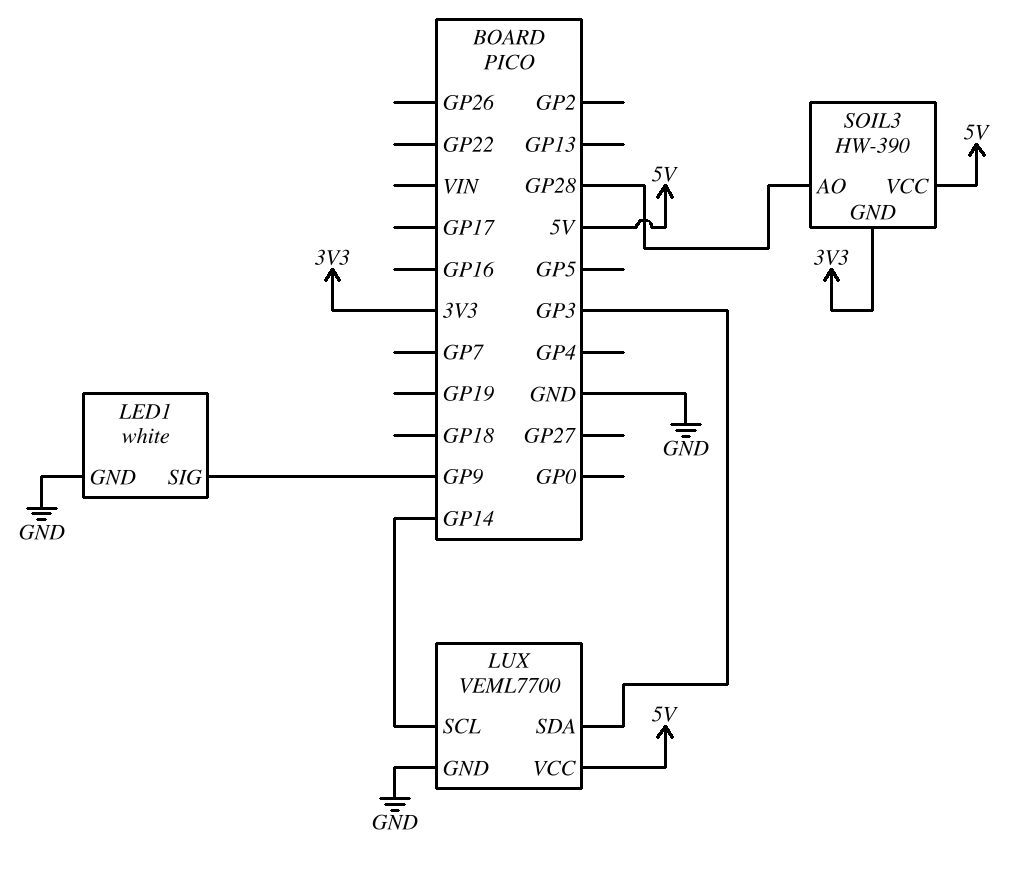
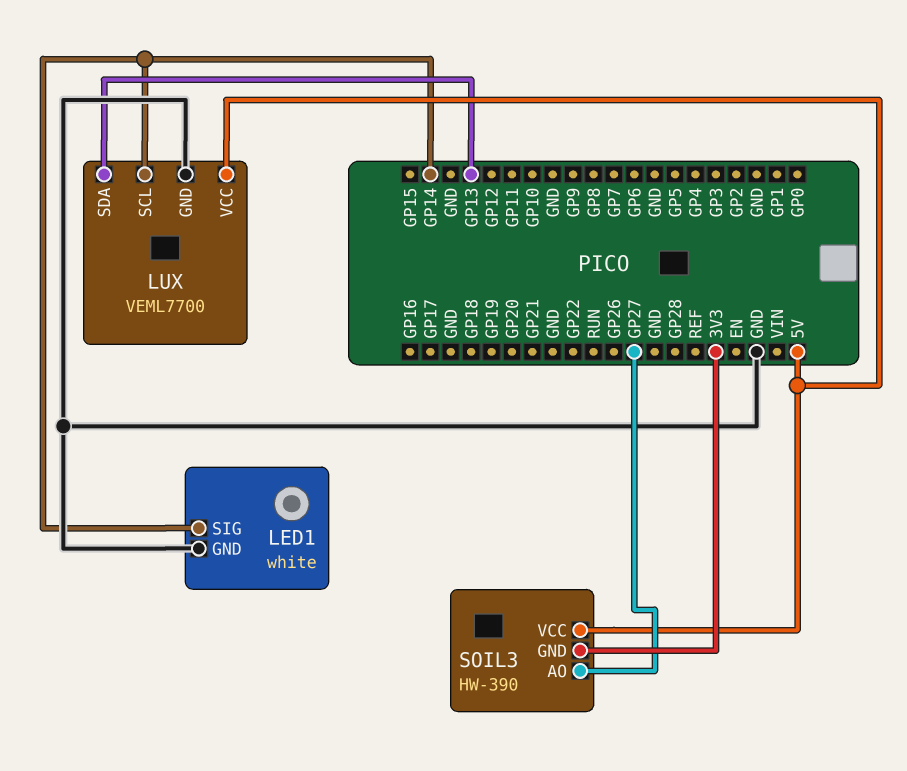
LED1 pin SIG: GP9 -> GP14
LUX pin SDA: GP3 -> GP13
SOIL3 pin AO: GP28 -> GP27

